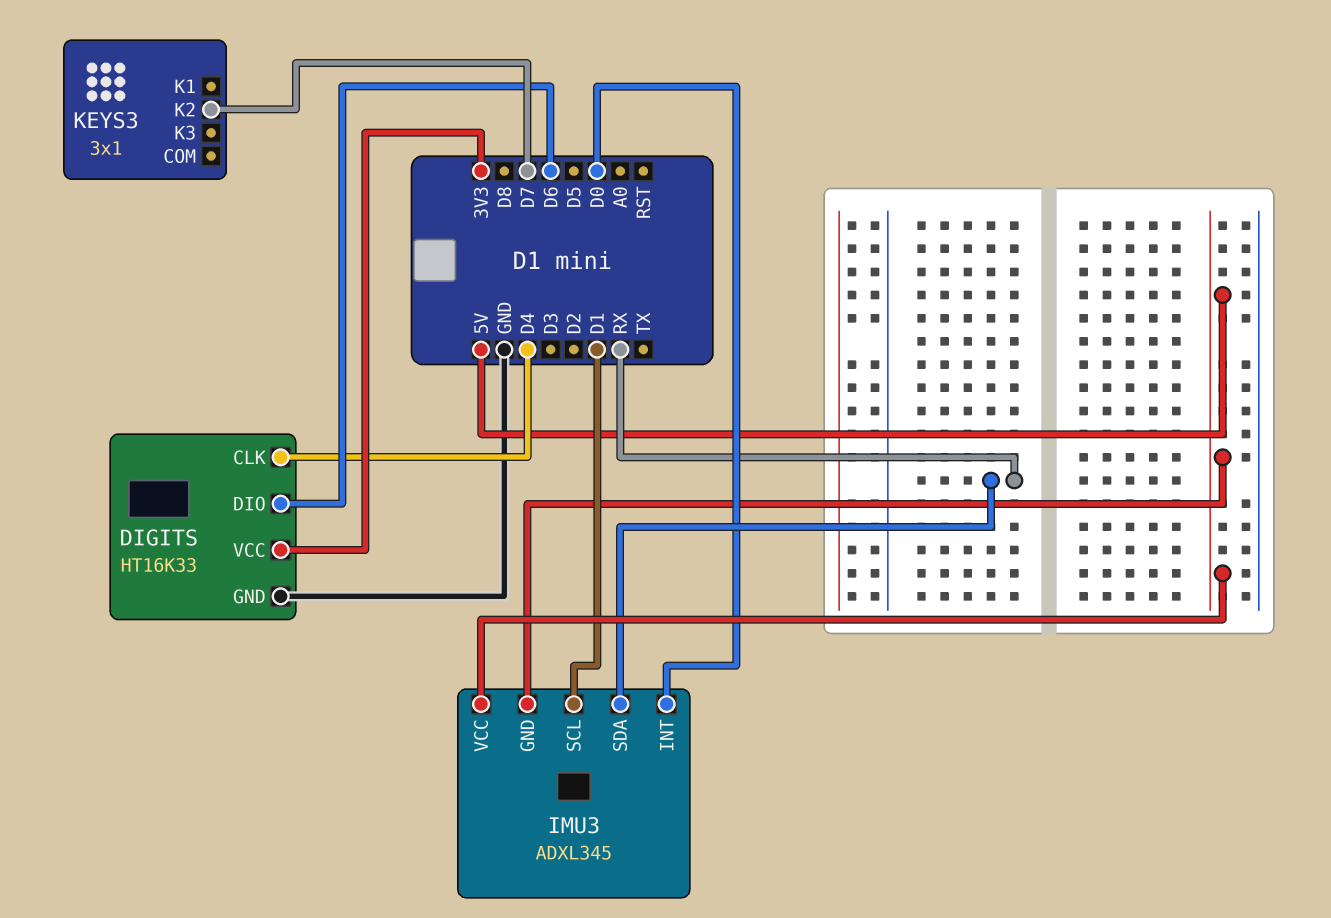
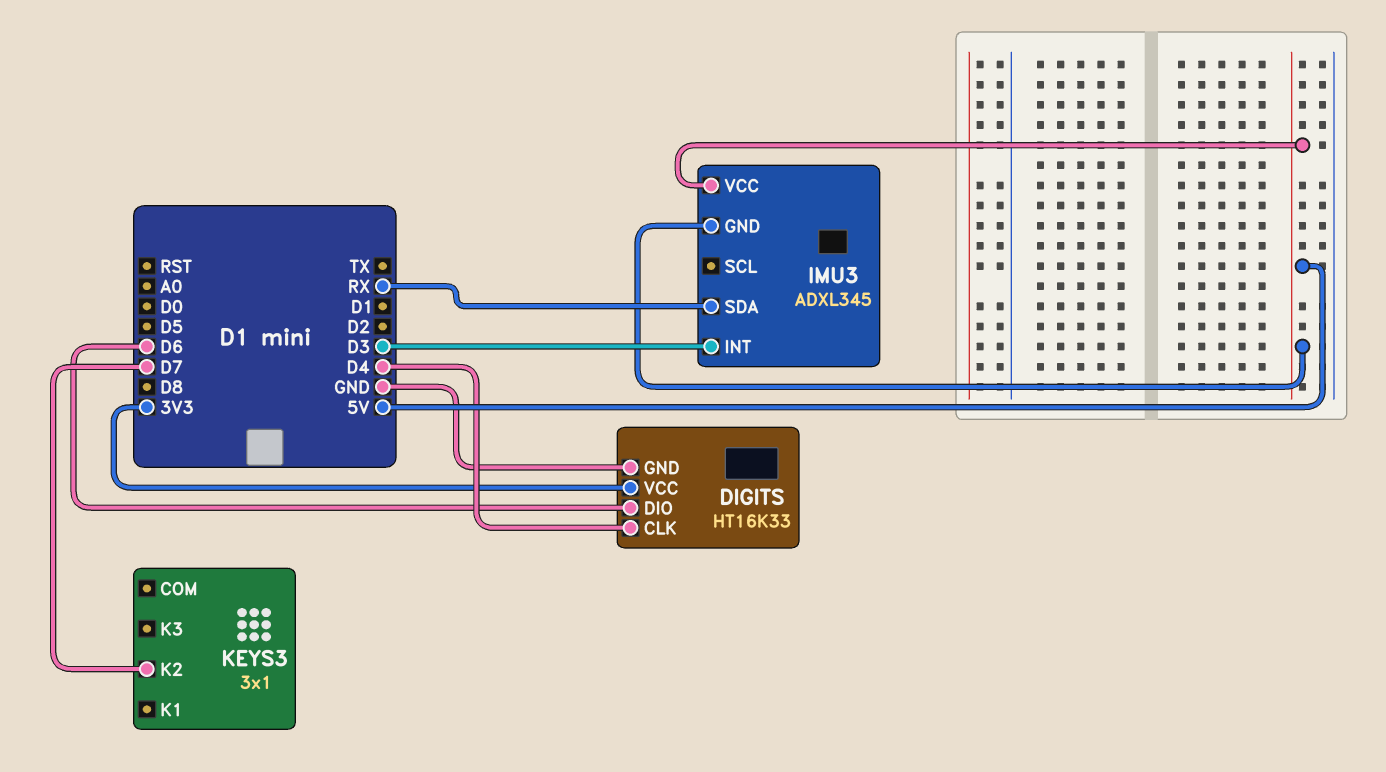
IMU3 pin INT: D0 -> D3
IMU3 pin SCL: D1 -> none

